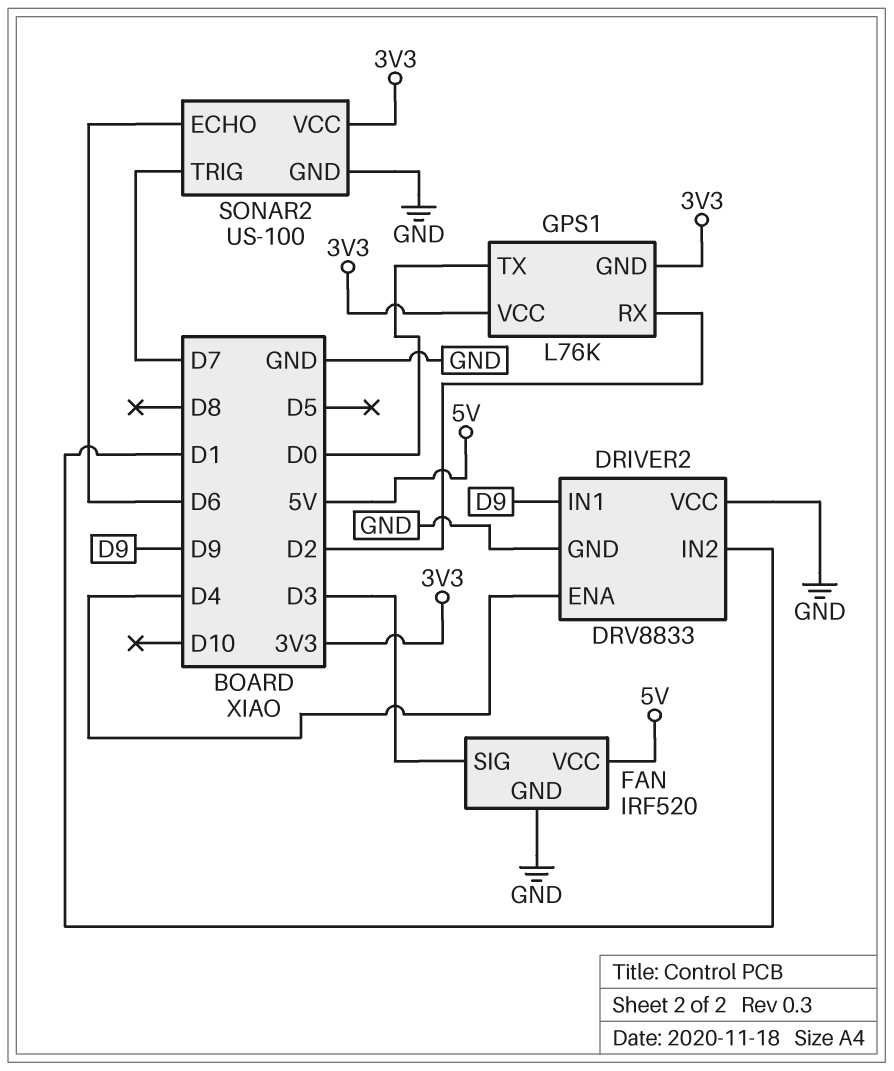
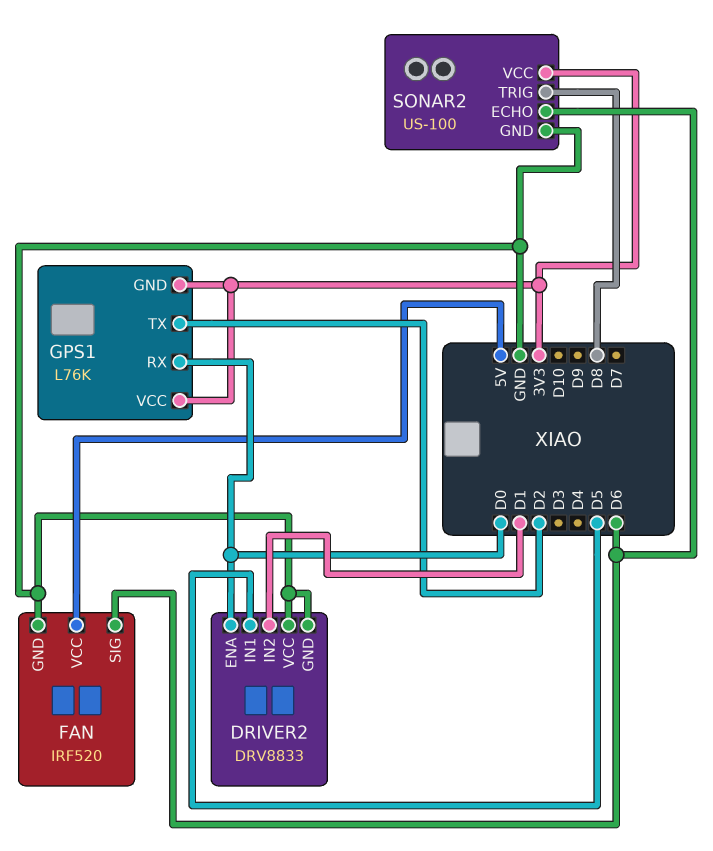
DRIVER2 pin ENA: D4 -> D0
DRIVER2 pin IN1: D9 -> D5
FAN pin SIG: D3 -> D6
GPS1 pin RX: D2 -> D0
GPS1 pin TX: D0 -> D2
SONAR2 pin TRIG: D7 -> D8

